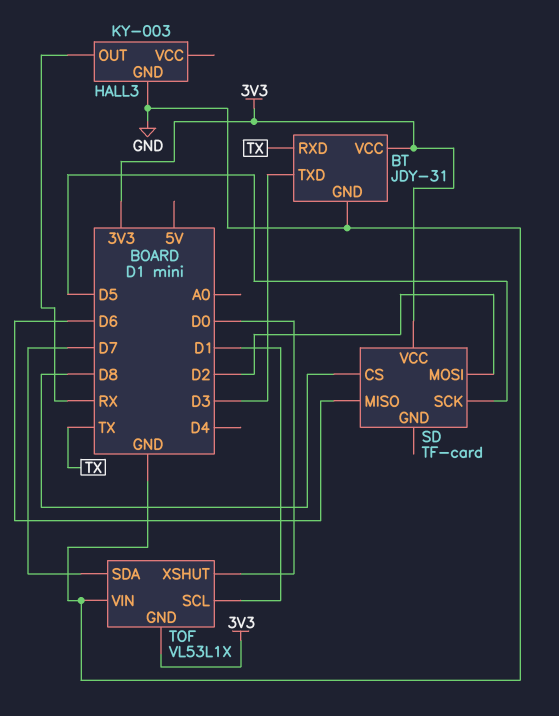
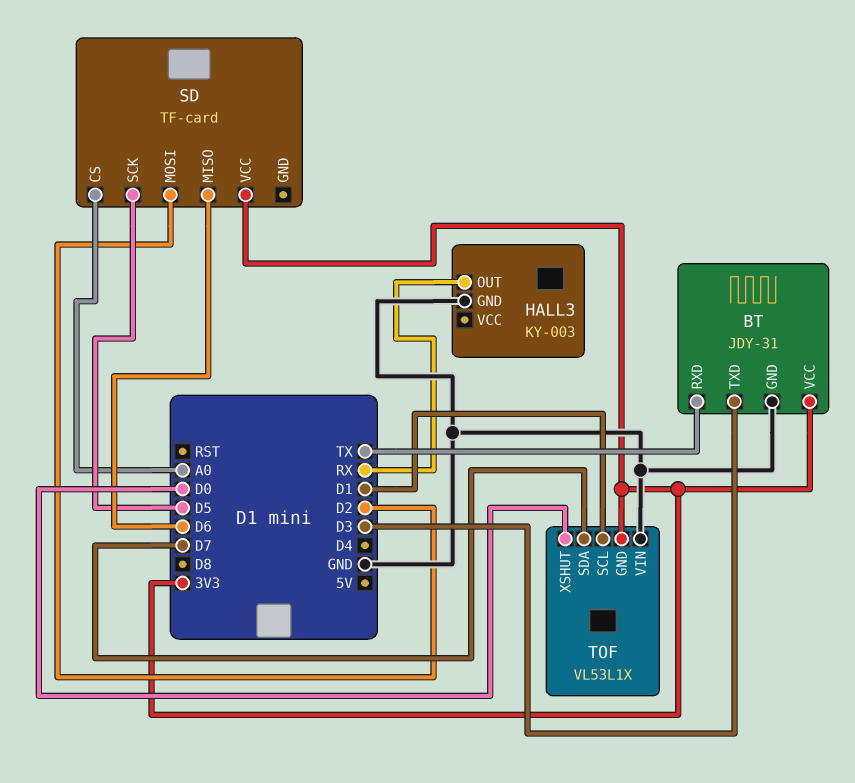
SD pin CS: D8 -> A0

